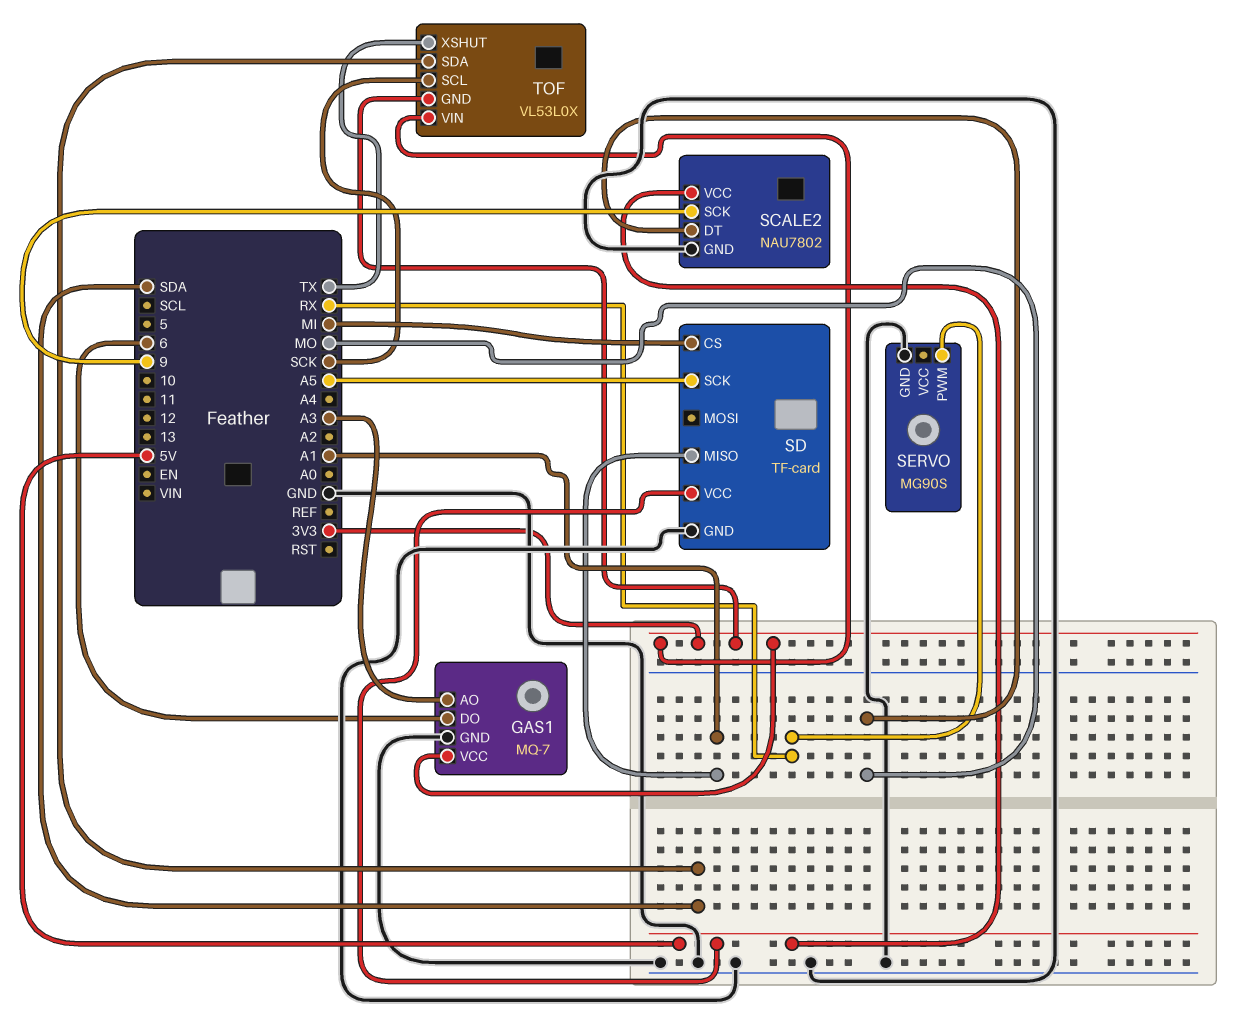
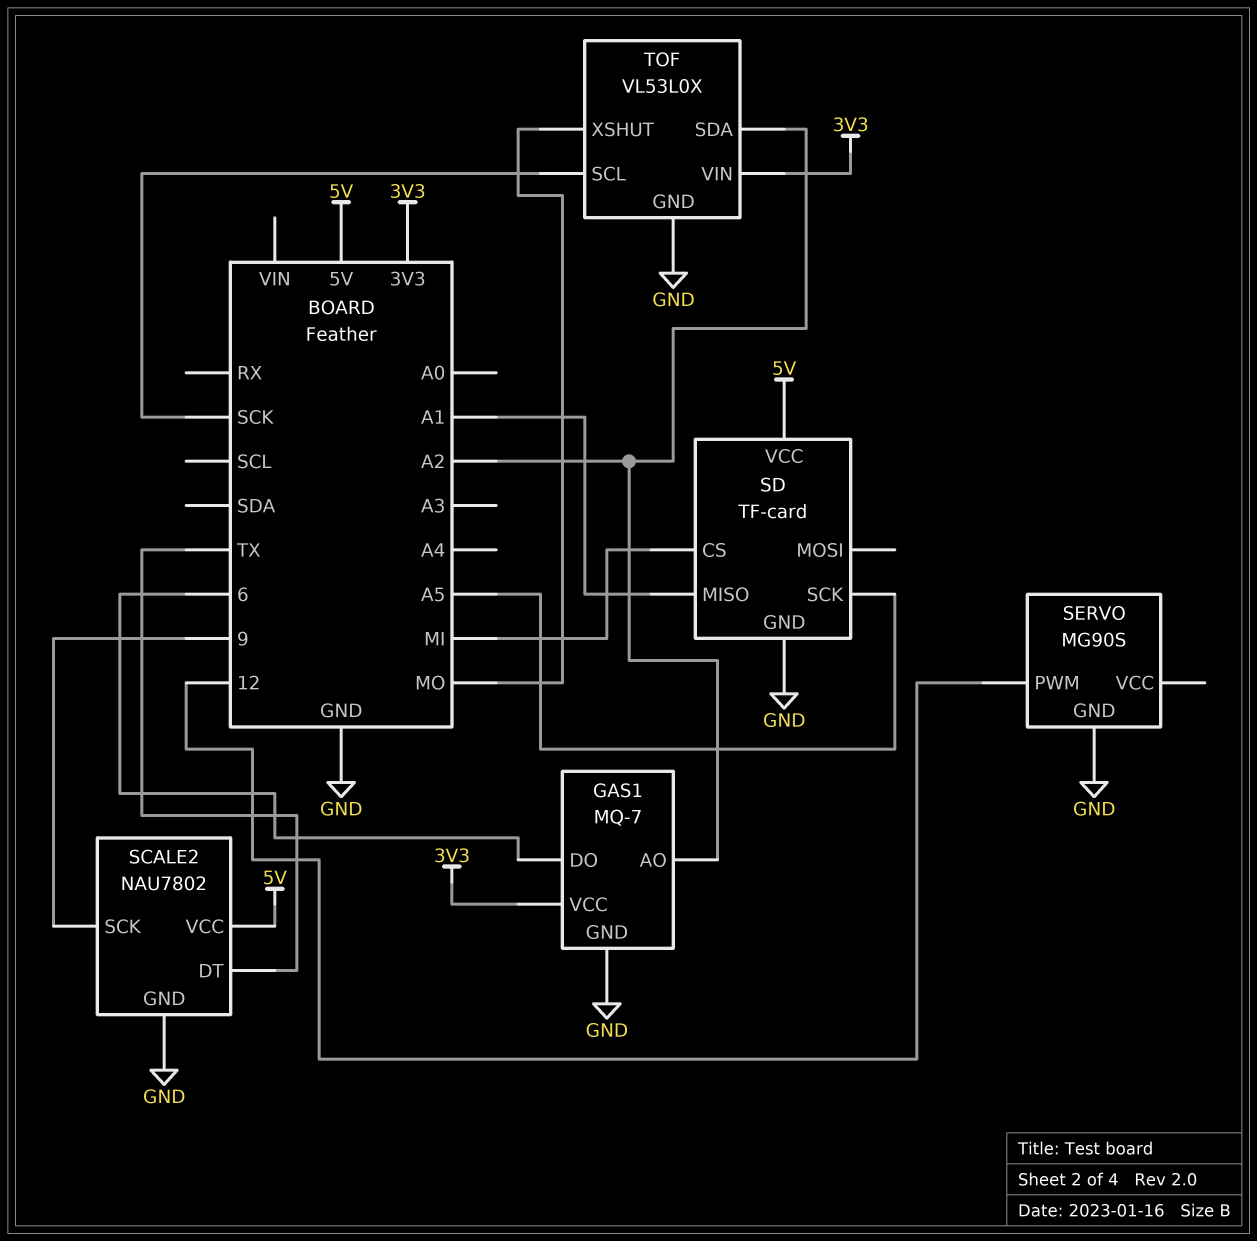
GAS1 pin AO: A3 -> A2
SCALE2 pin DT: MO -> TX
SERVO pin PWM: RX -> 12
TOF pin GND: 3V3 -> GND
TOF pin SDA: SDA -> A2
TOF pin XSHUT: TX -> MO

